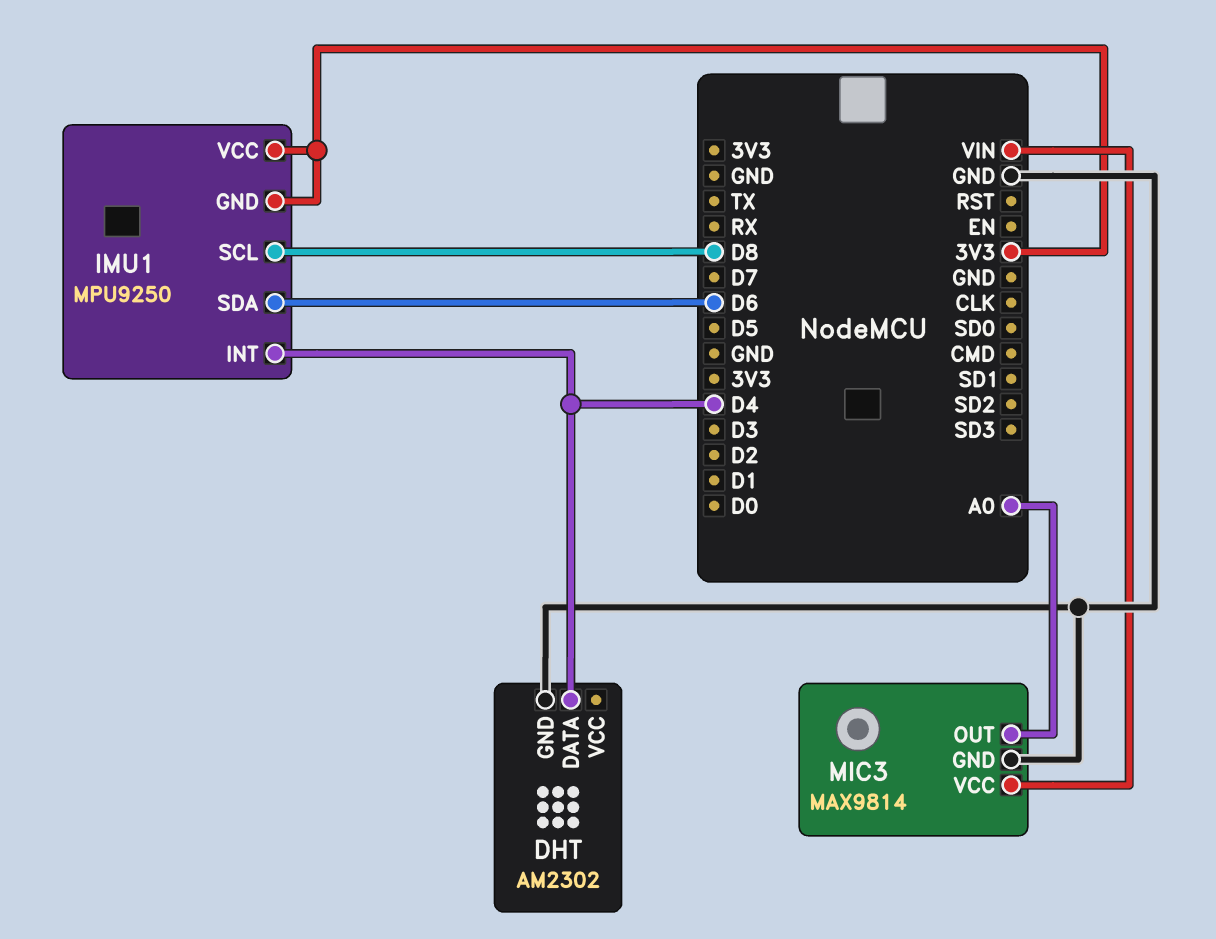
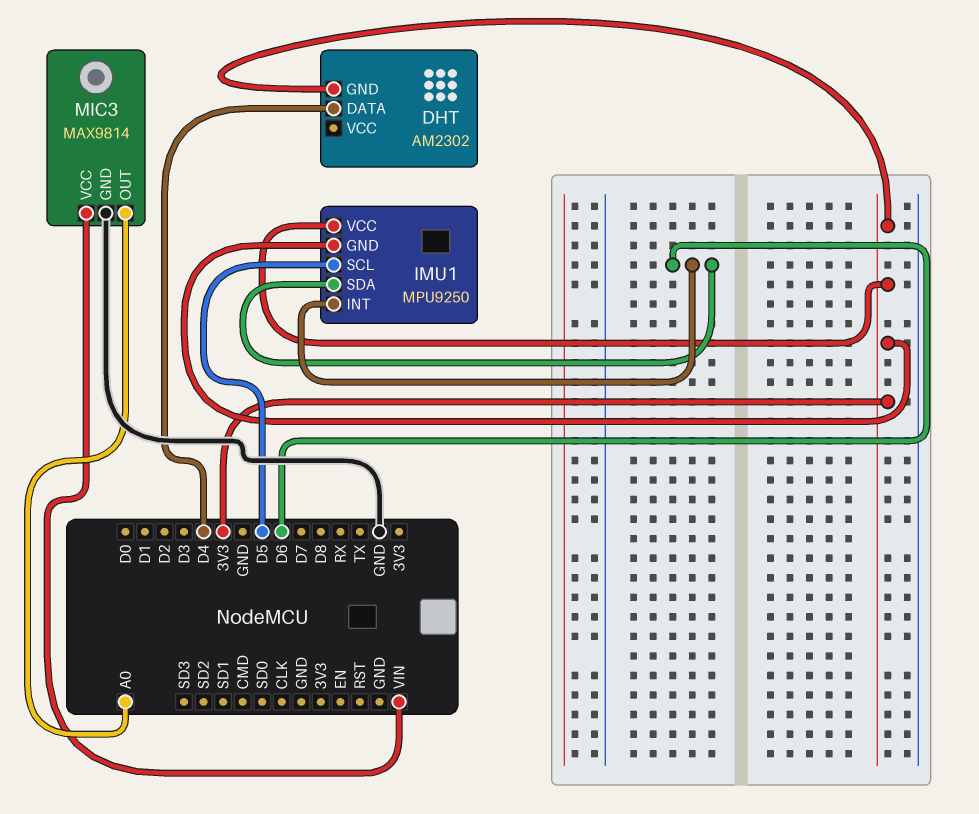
DHT pin GND: GND -> 3V3
IMU1 pin INT: D4 -> D6
IMU1 pin SCL: D8 -> D5

